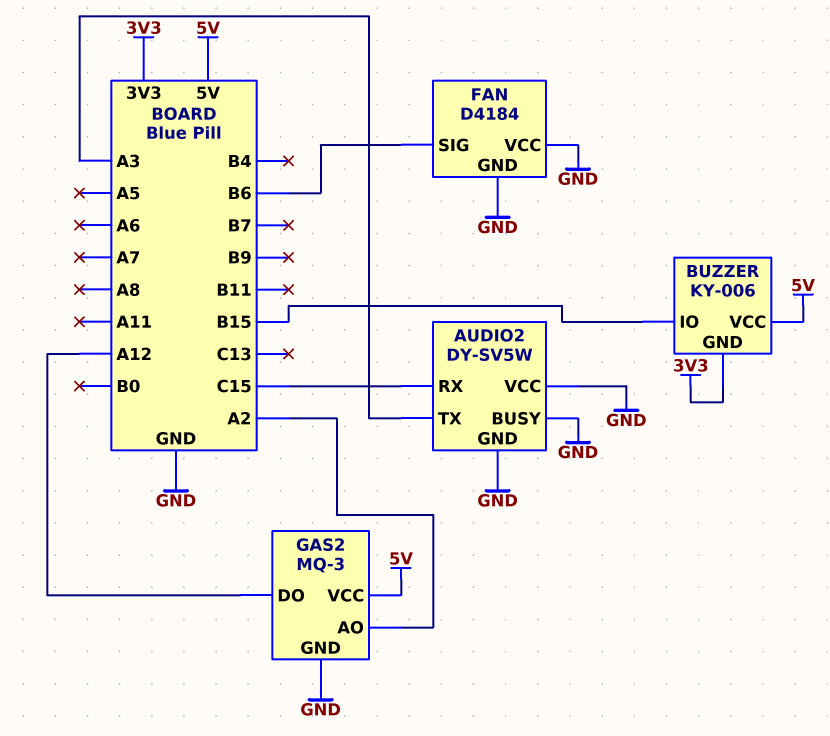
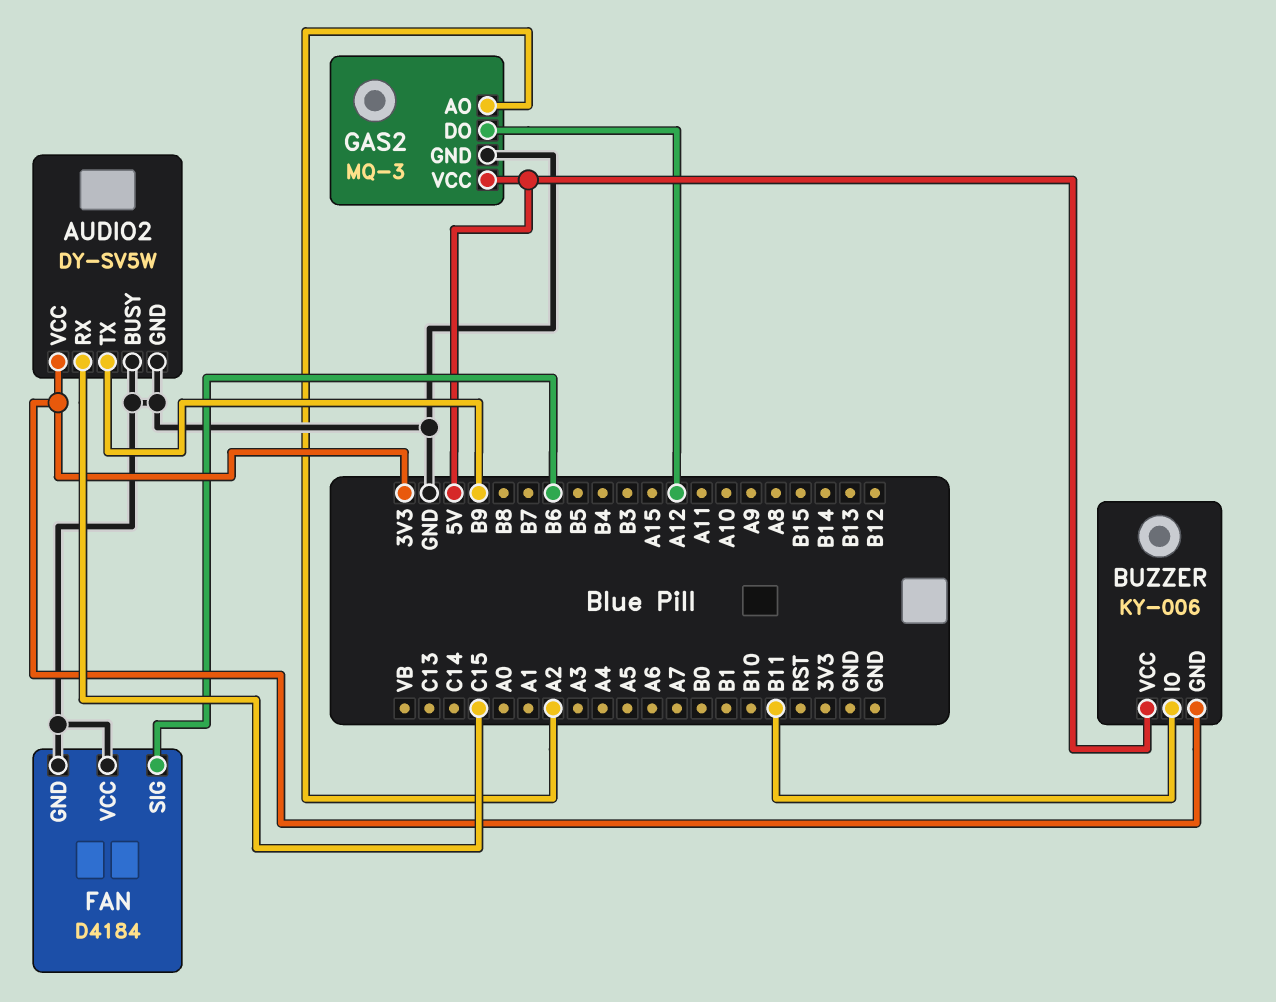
AUDIO2 pin TX: A3 -> B9
AUDIO2 pin VCC: GND -> 3V3
BUZZER pin IO: B15 -> B11

